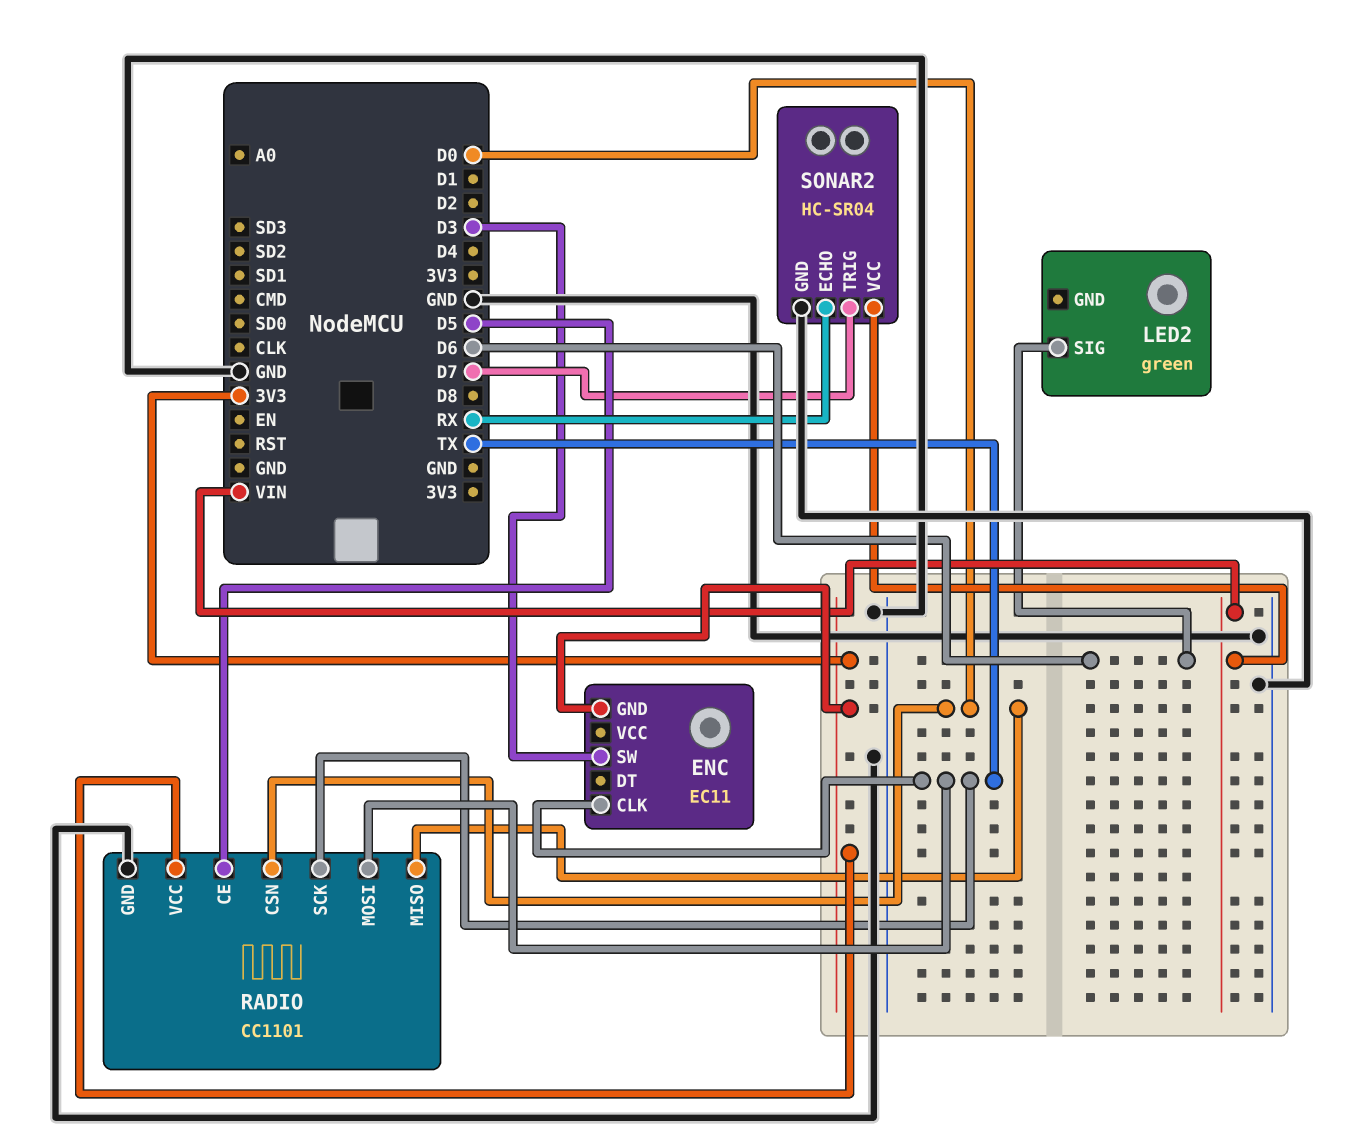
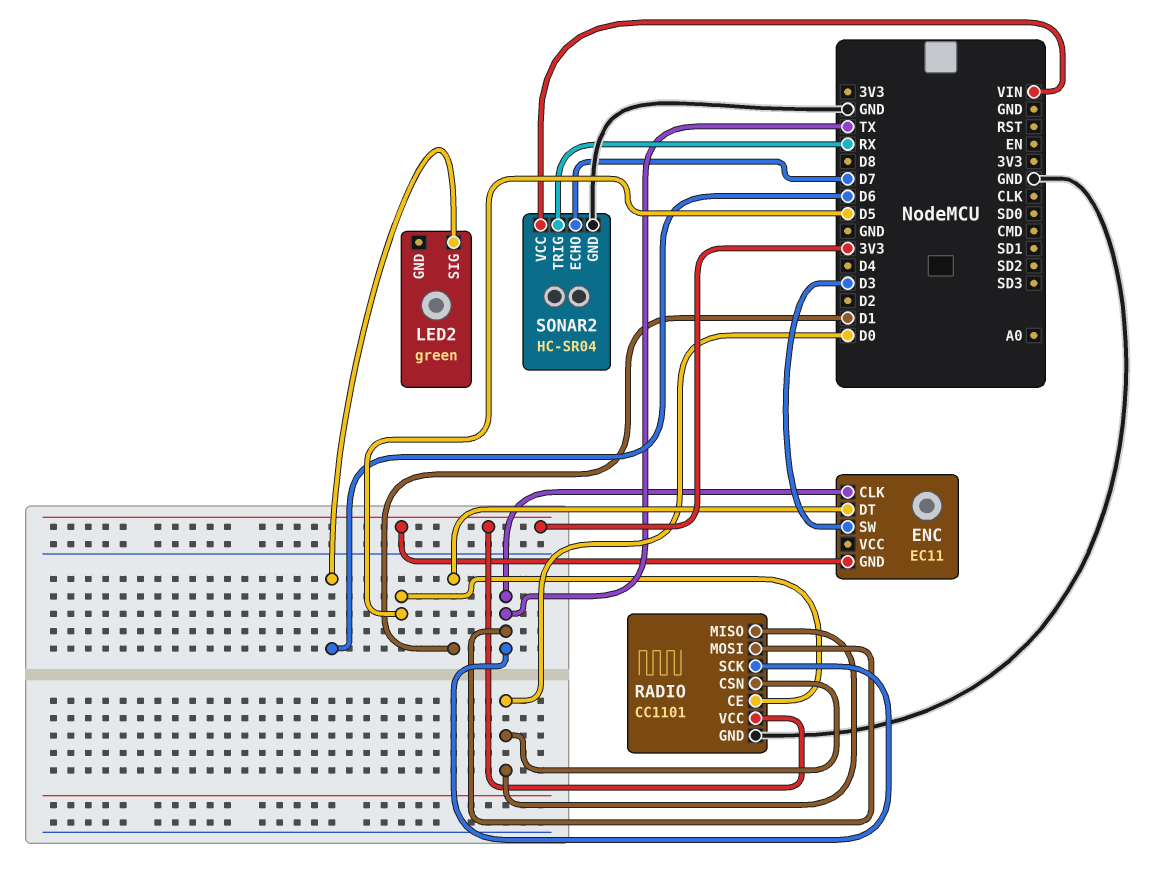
ENC pin DT: none -> D1
SONAR2 pin ECHO: RX -> D7
SONAR2 pin TRIG: D7 -> RX

